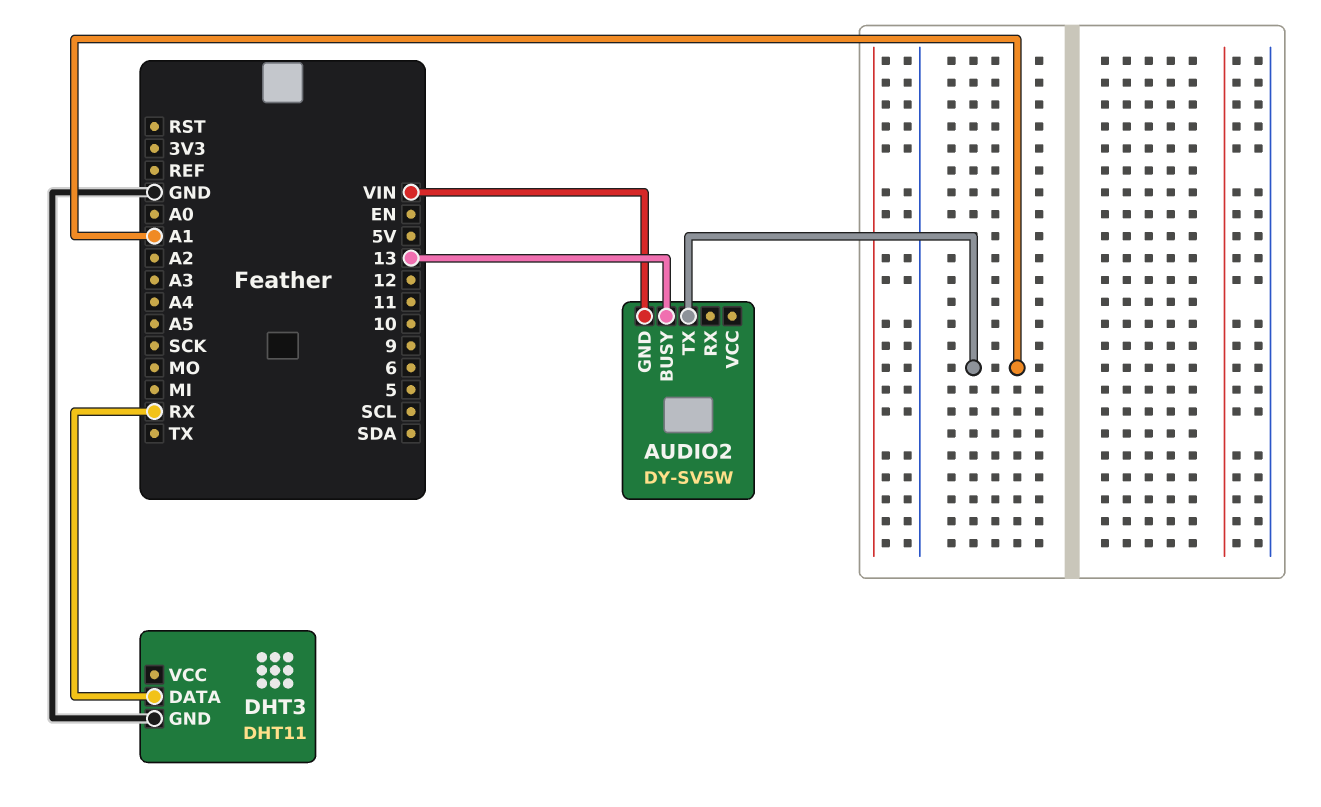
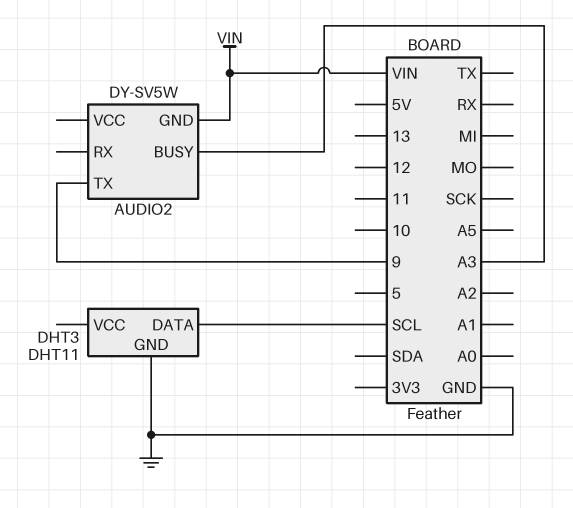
AUDIO2 pin BUSY: 13 -> A3
AUDIO2 pin TX: A1 -> 9
DHT3 pin DATA: RX -> SCL

